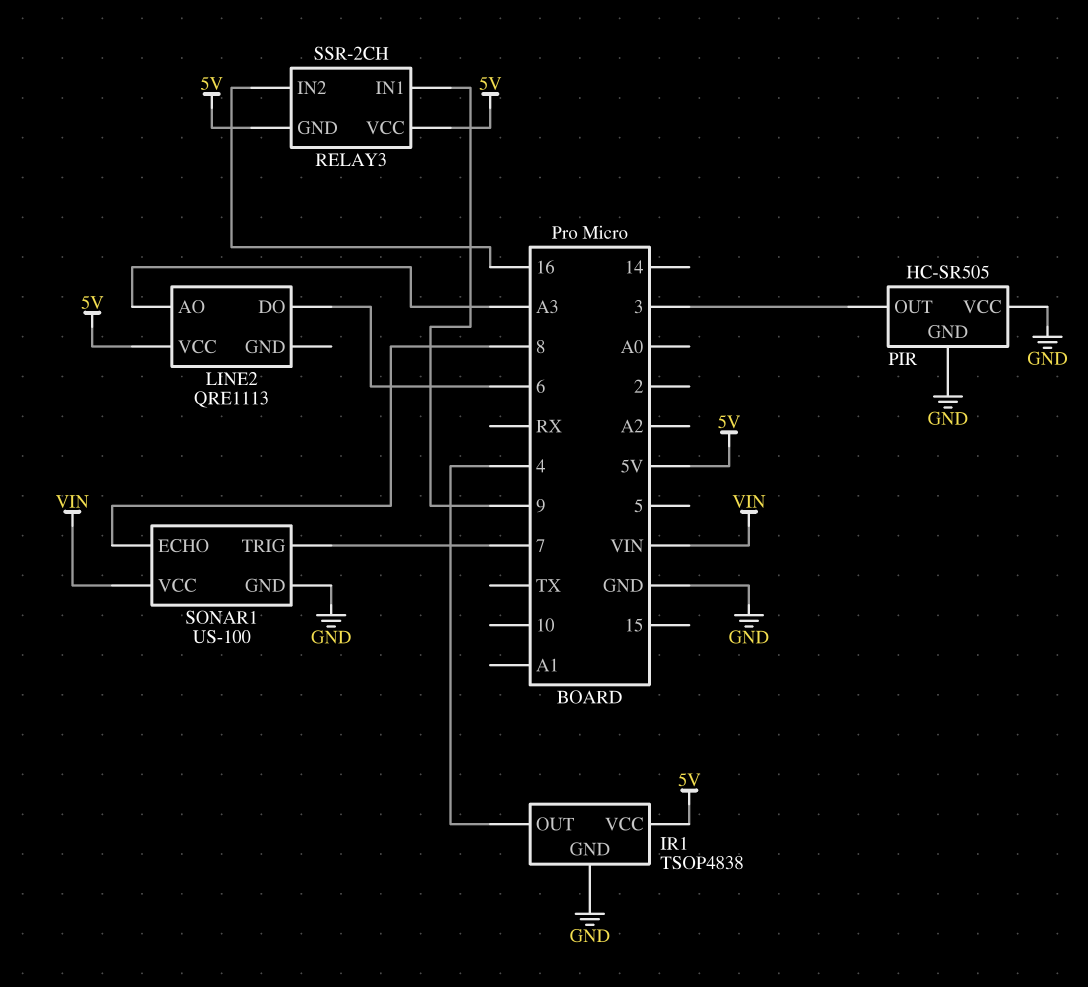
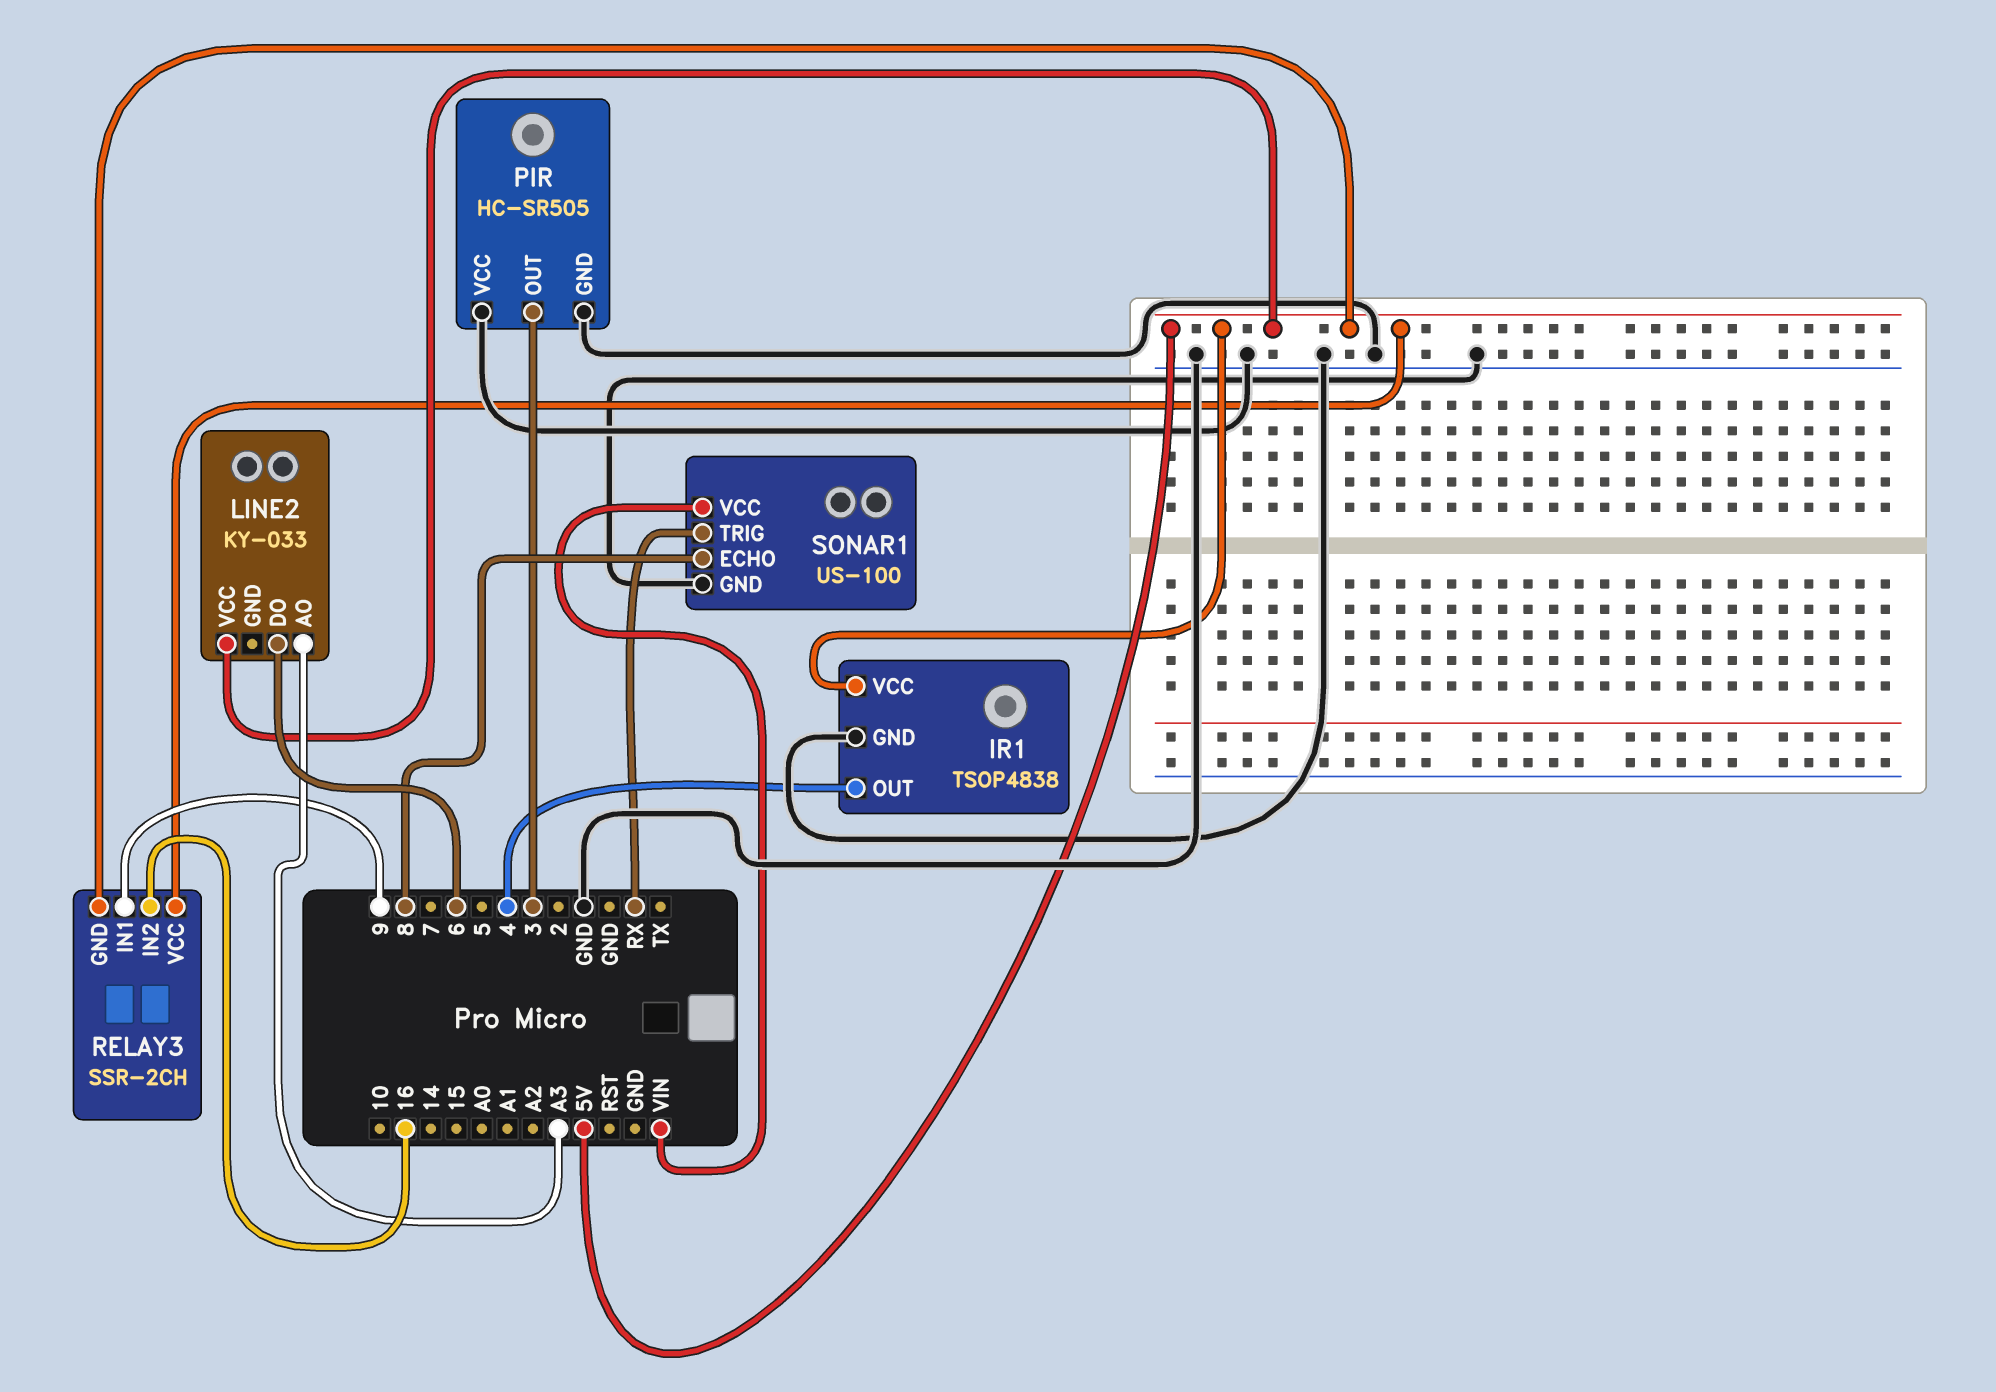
LINE2: QRE1113 -> KY-033
SONAR1 pin TRIG: 7 -> RX

